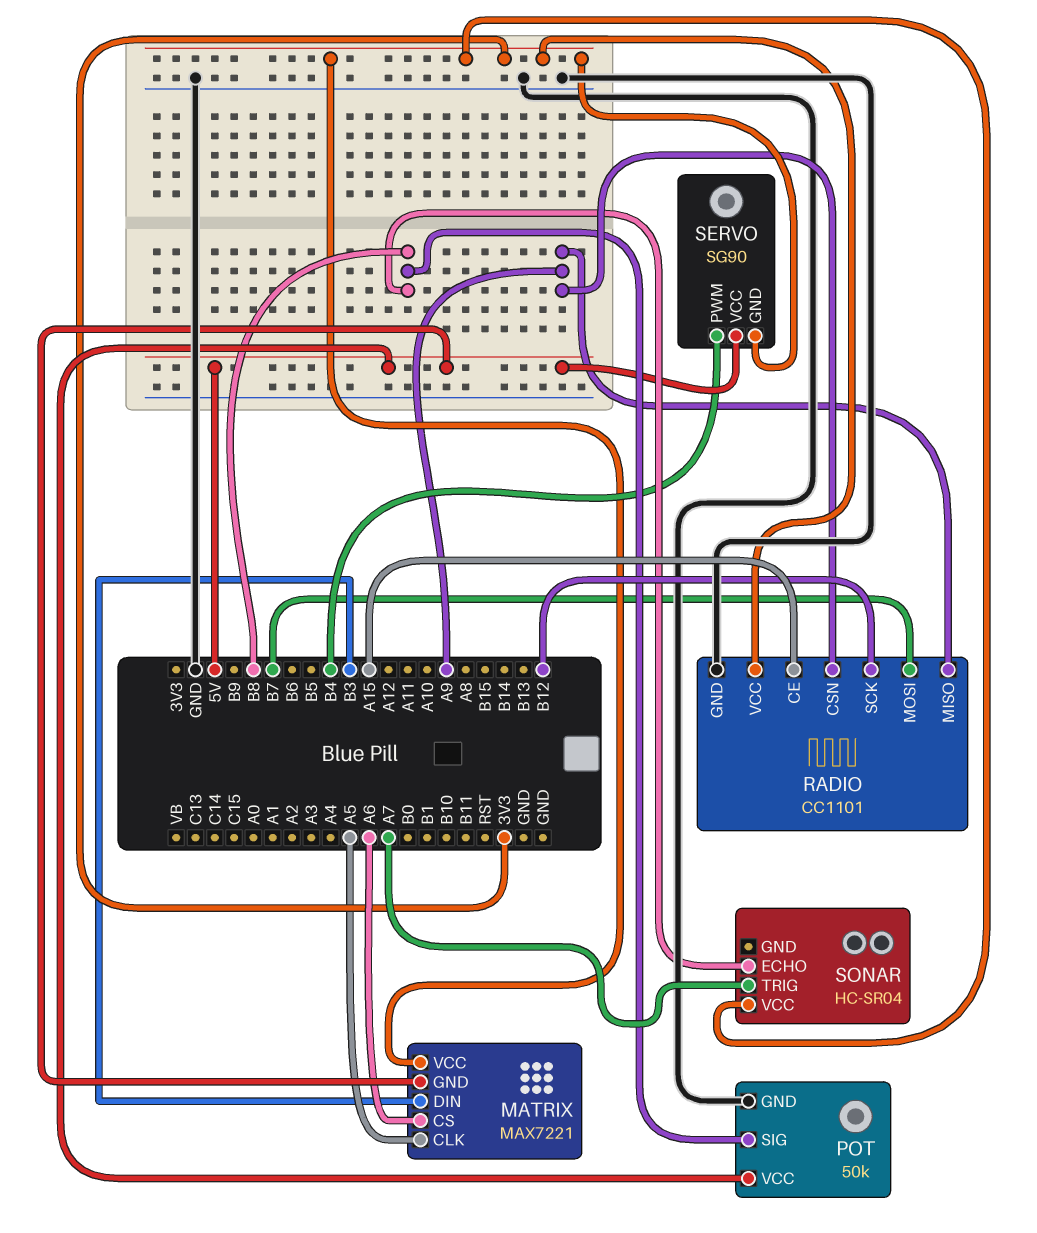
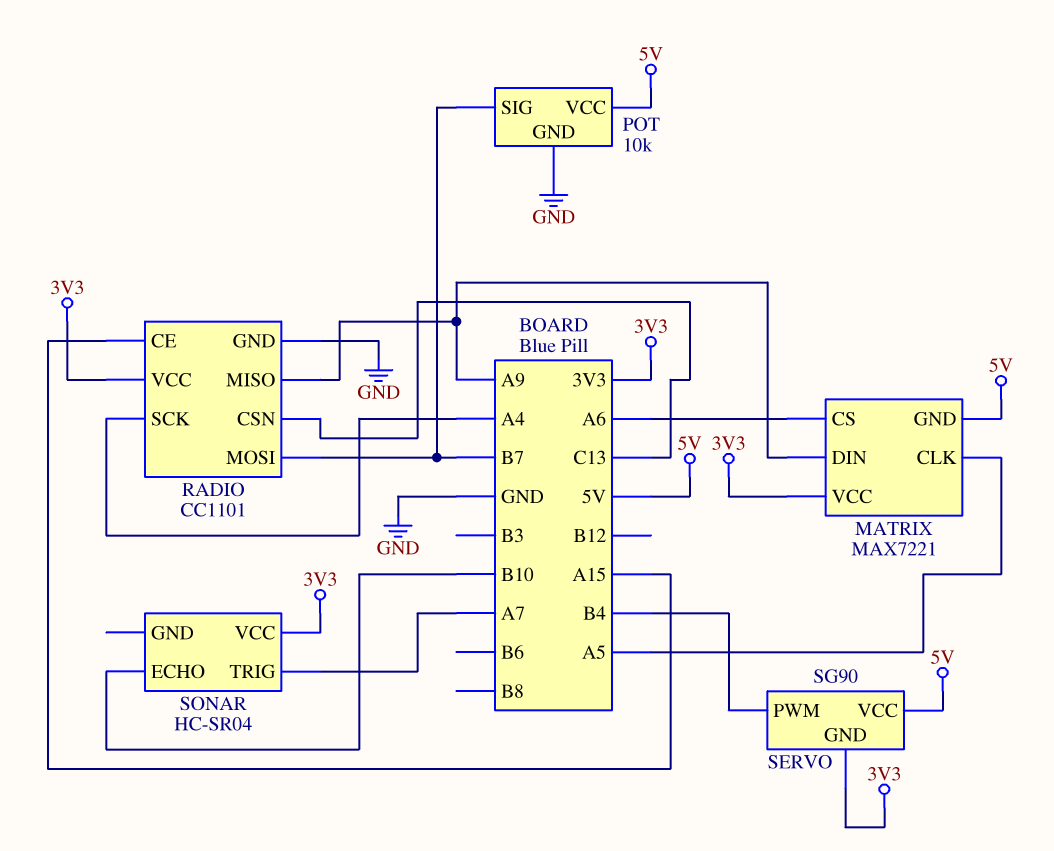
MATRIX pin DIN: B3 -> A9
POT: 50k -> 10k
POT pin SIG: B8 -> B7
RADIO pin CSN: A9 -> C13
RADIO pin SCK: B12 -> A4
SONAR pin ECHO: B8 -> B10

